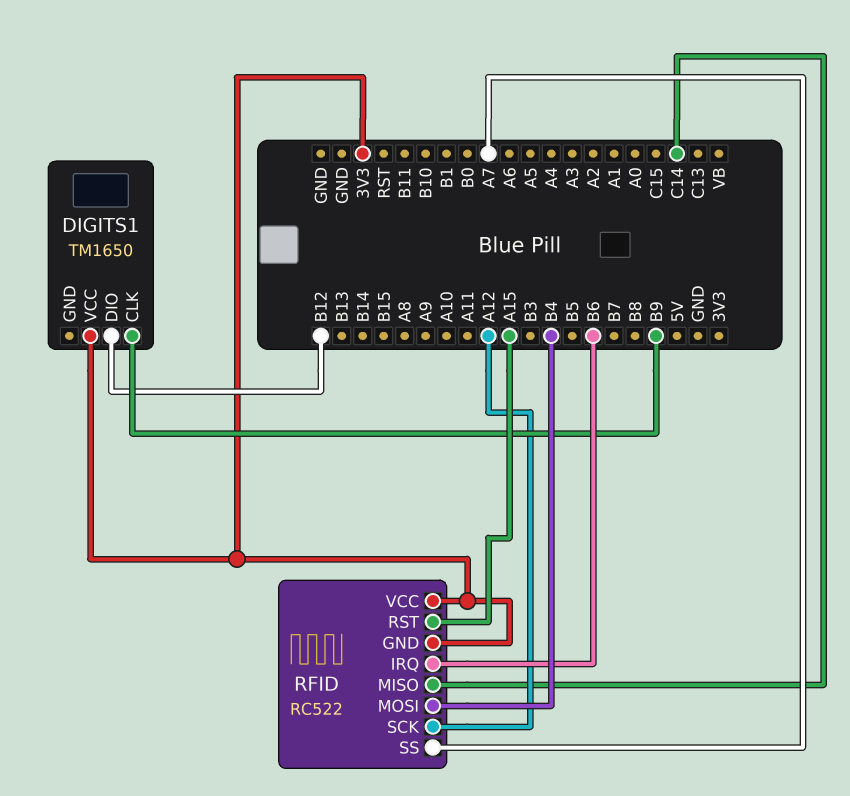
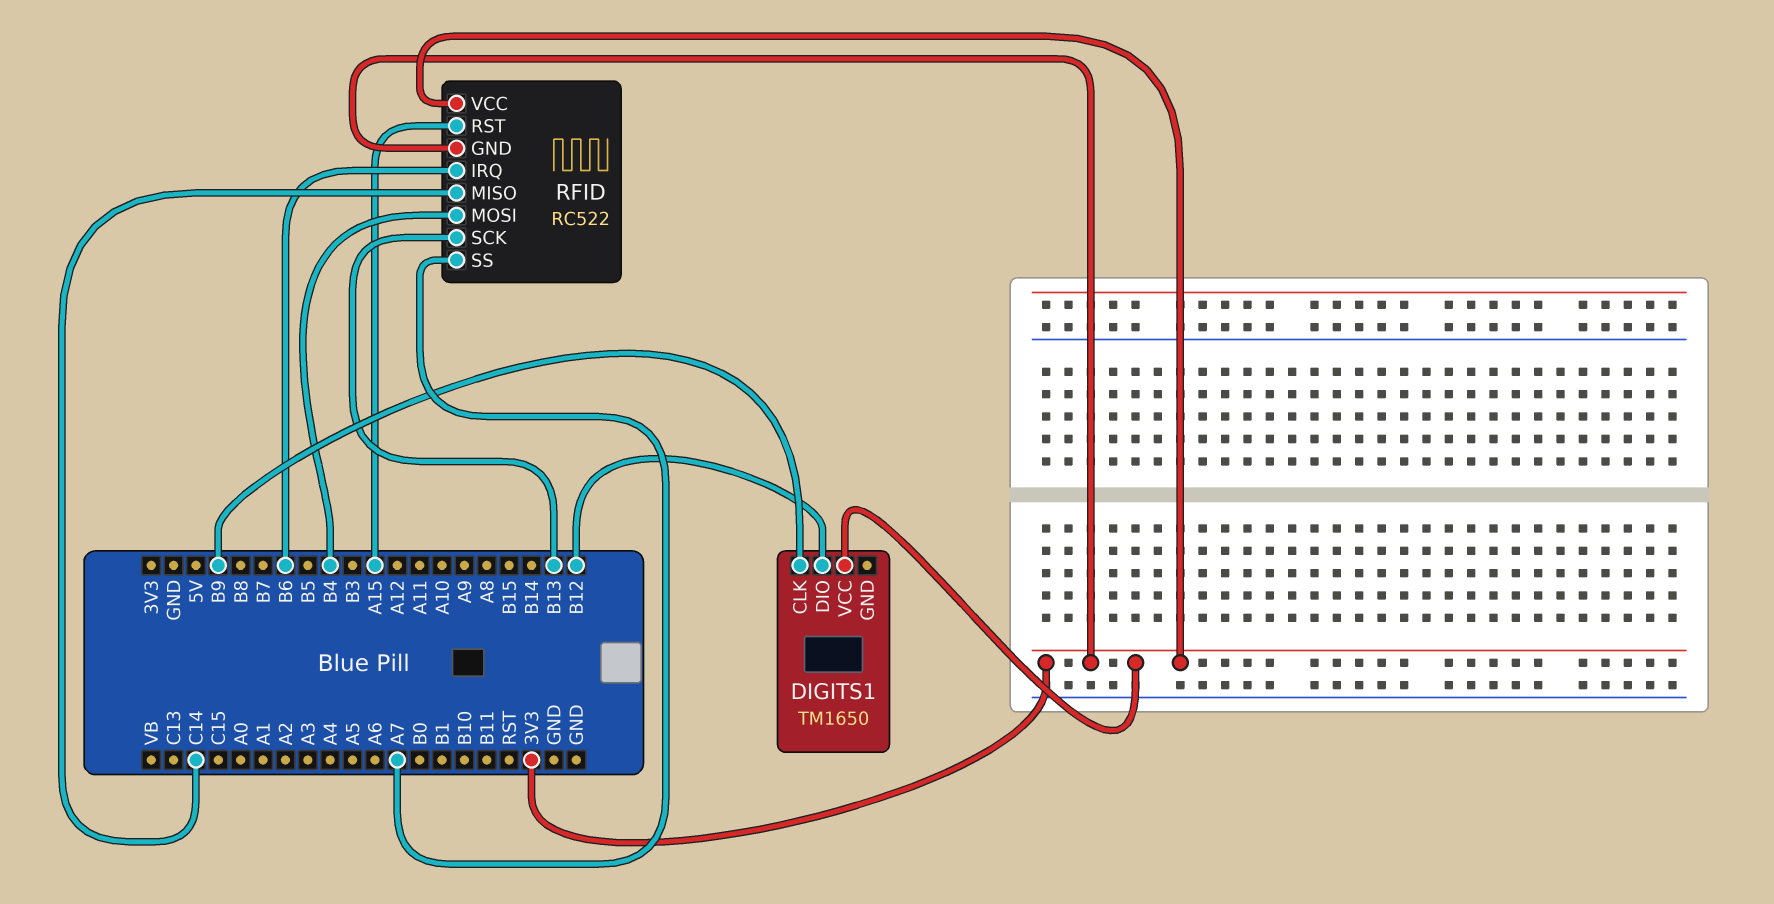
RFID pin SCK: A12 -> B13

